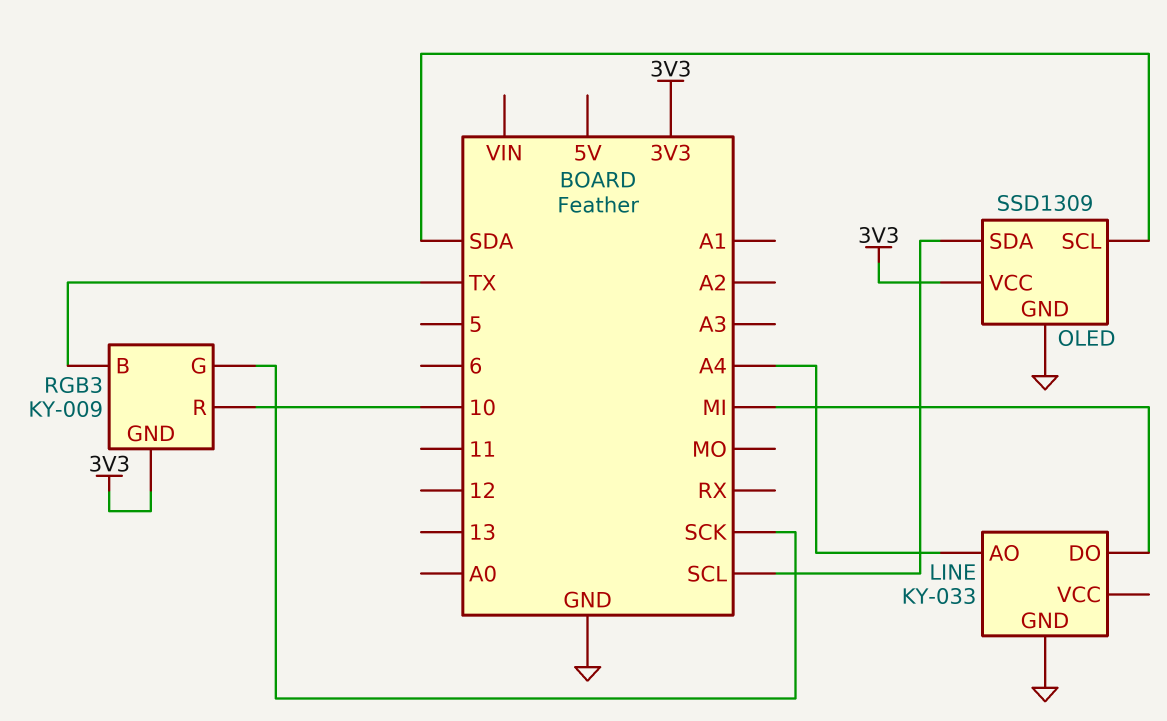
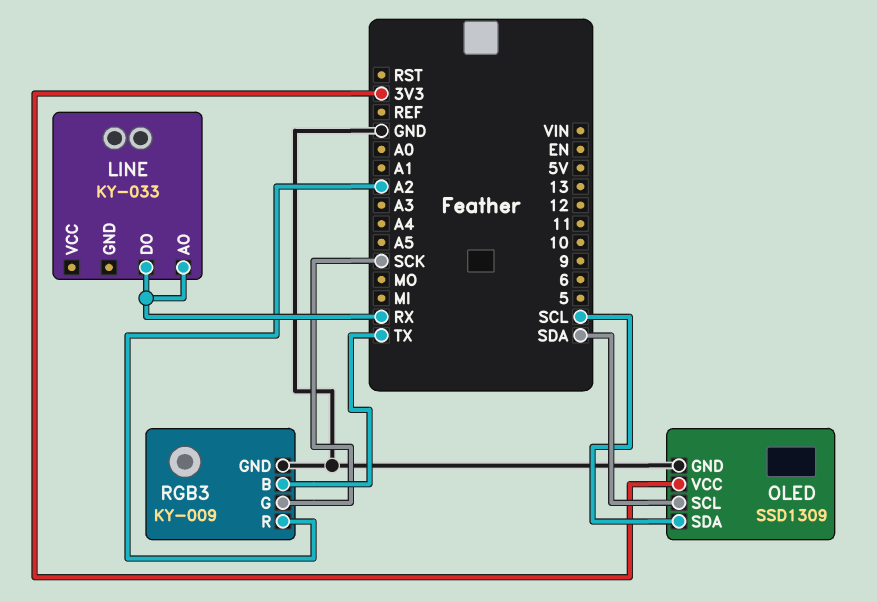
LINE pin AO: A4 -> RX
LINE pin DO: MI -> RX
LINE pin GND: GND -> none
RGB3 pin GND: 3V3 -> GND
RGB3 pin R: 10 -> A2

